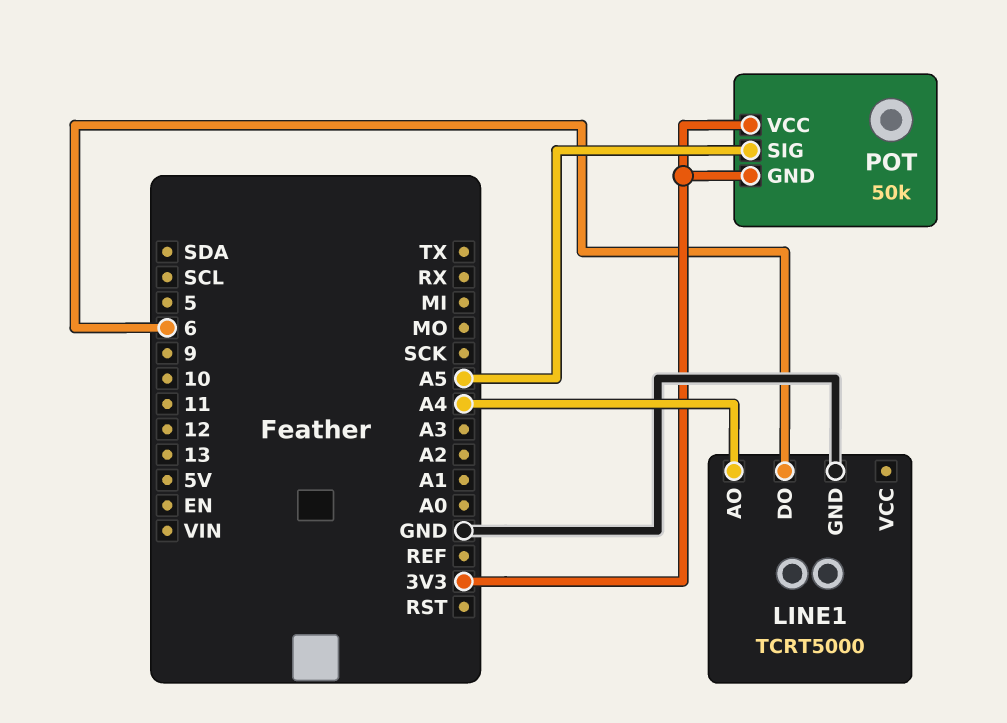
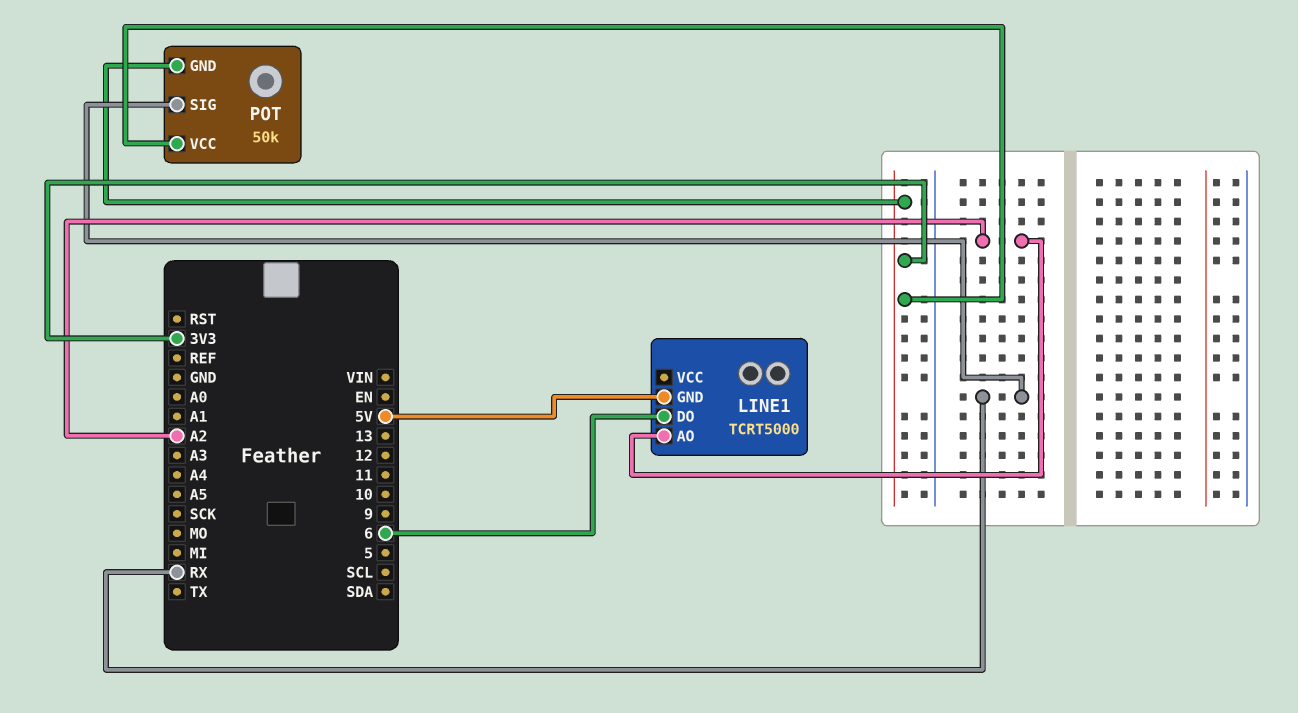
LINE1 pin AO: A4 -> A2
LINE1 pin GND: GND -> 5V
POT pin SIG: A5 -> RX

